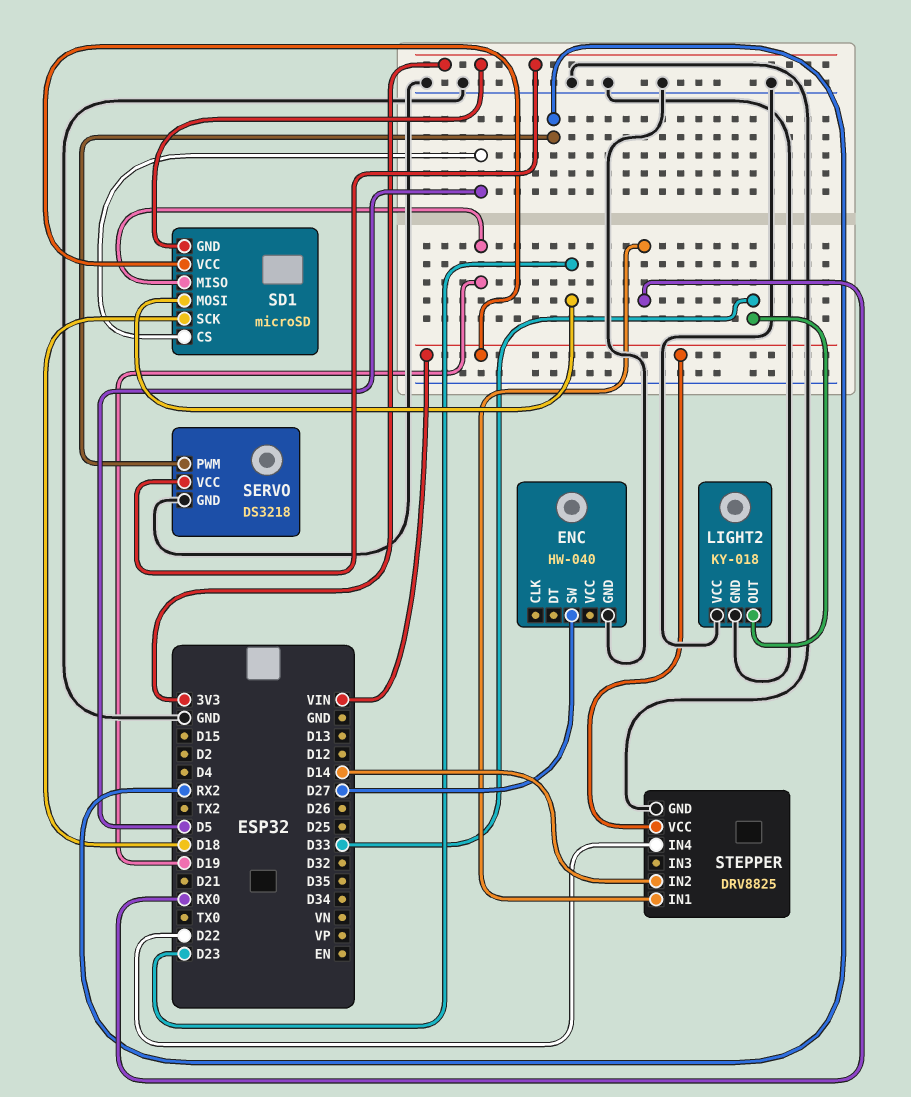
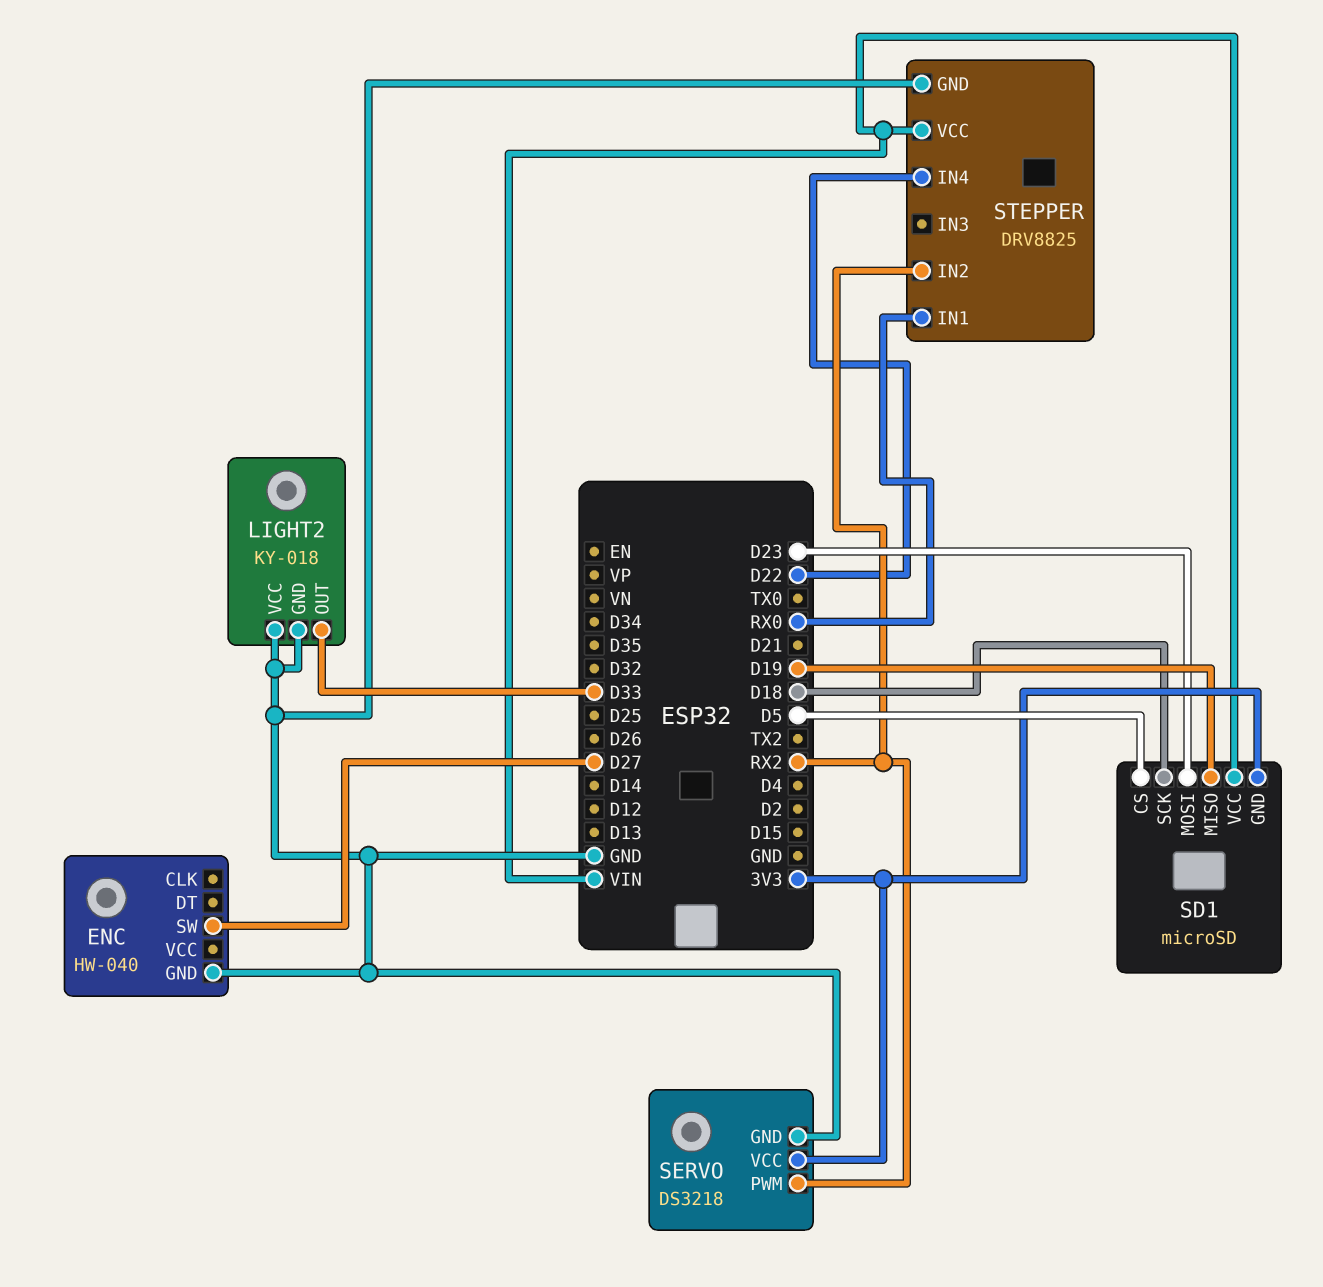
STEPPER pin IN2: D14 -> RX2

